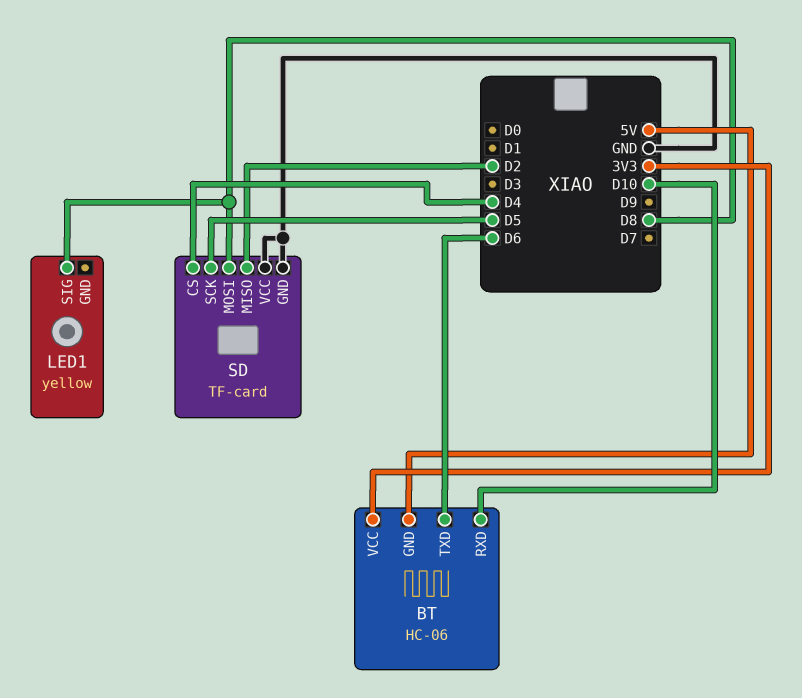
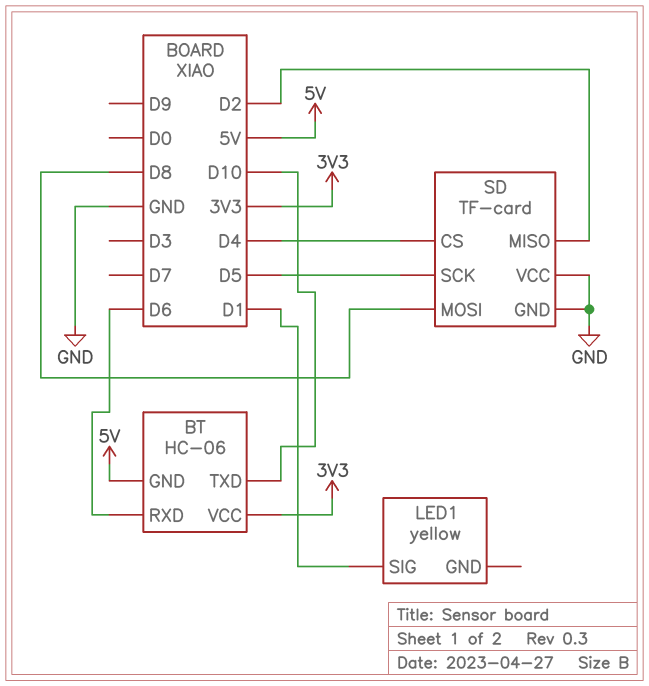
BT pin RXD: D10 -> D6
BT pin TXD: D6 -> D10
LED1 pin SIG: D8 -> D1

